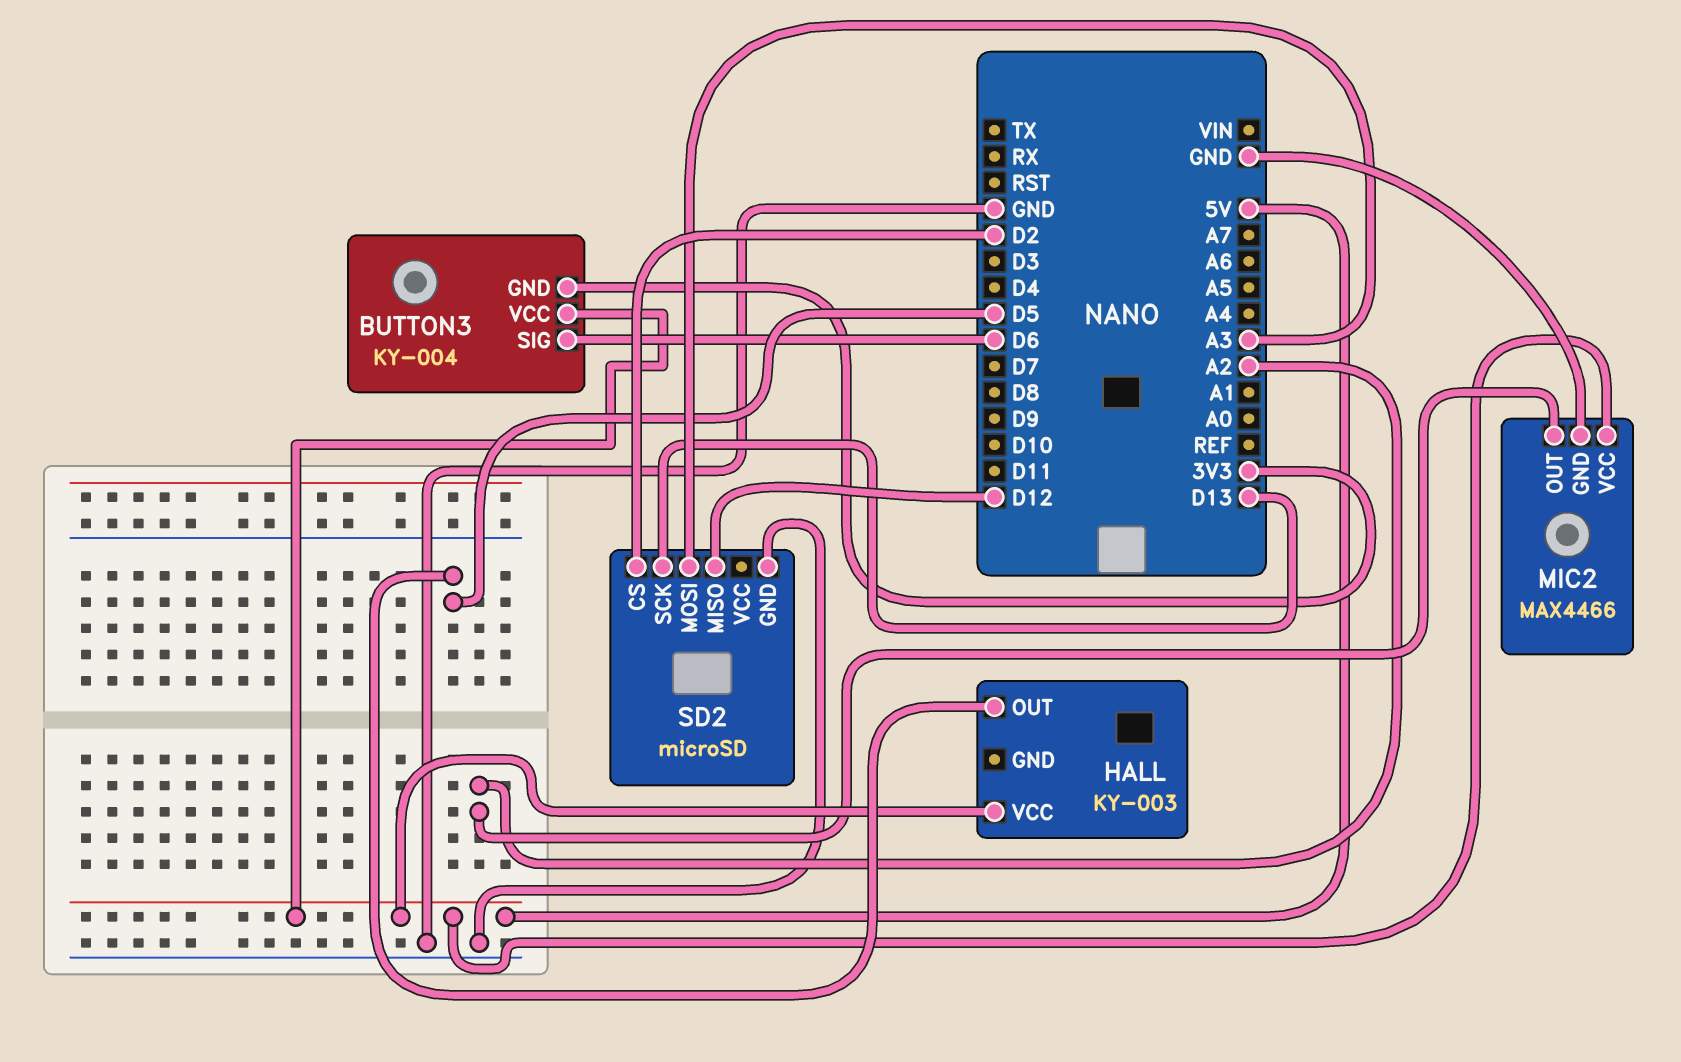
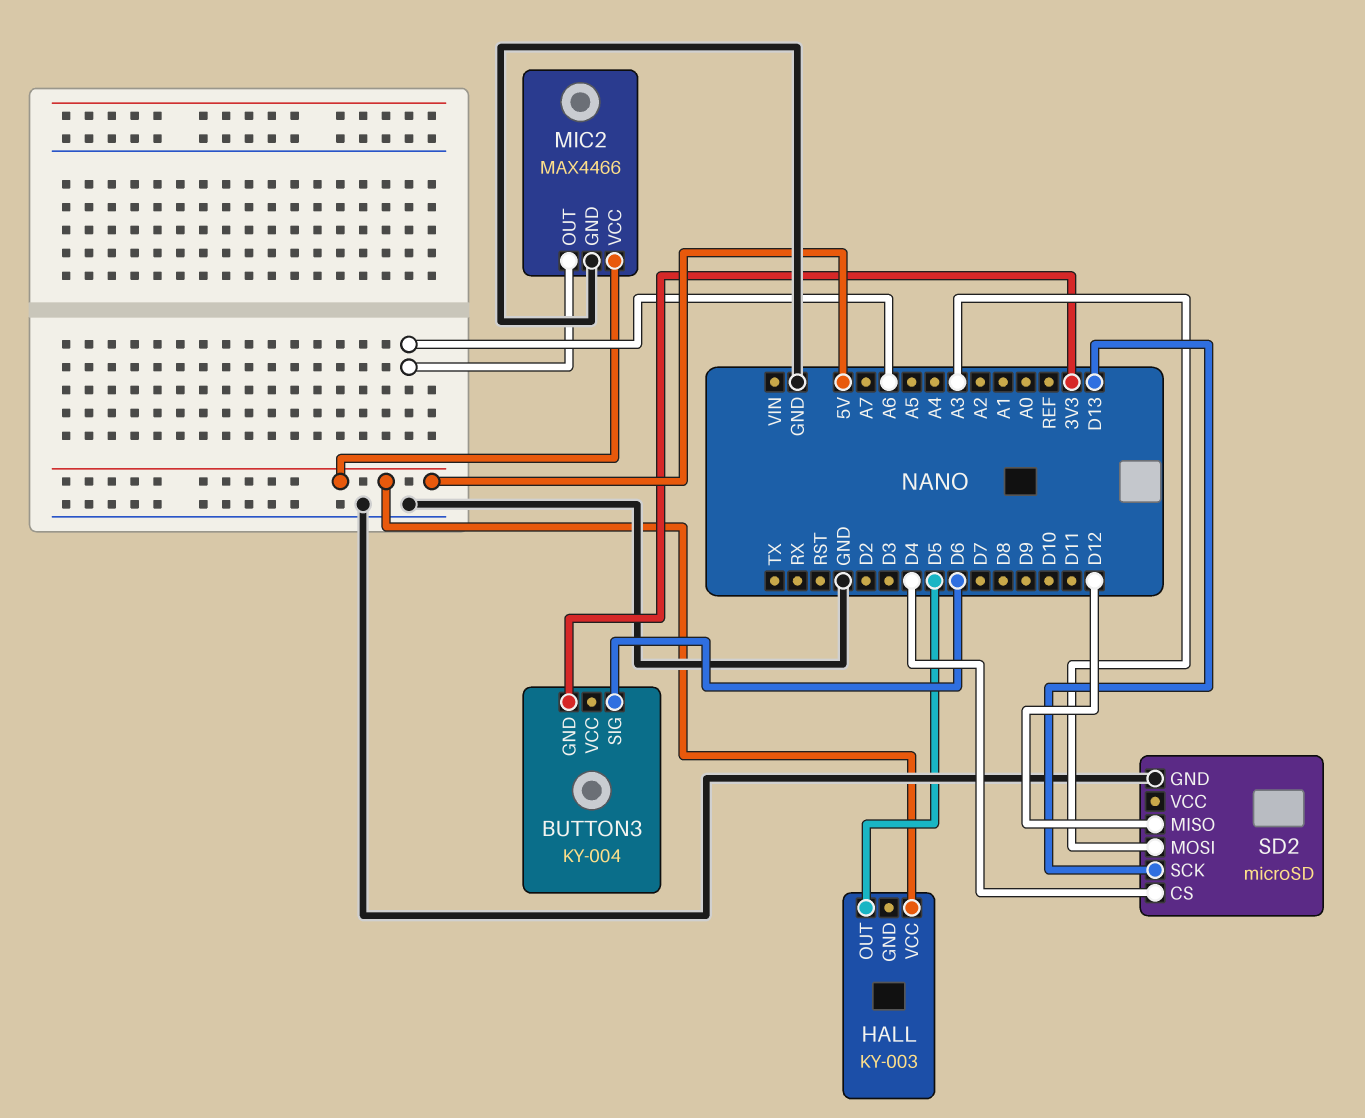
BUTTON3 pin VCC: 5V -> none
MIC2 pin OUT: A2 -> A6
SD2 pin CS: D2 -> D4

